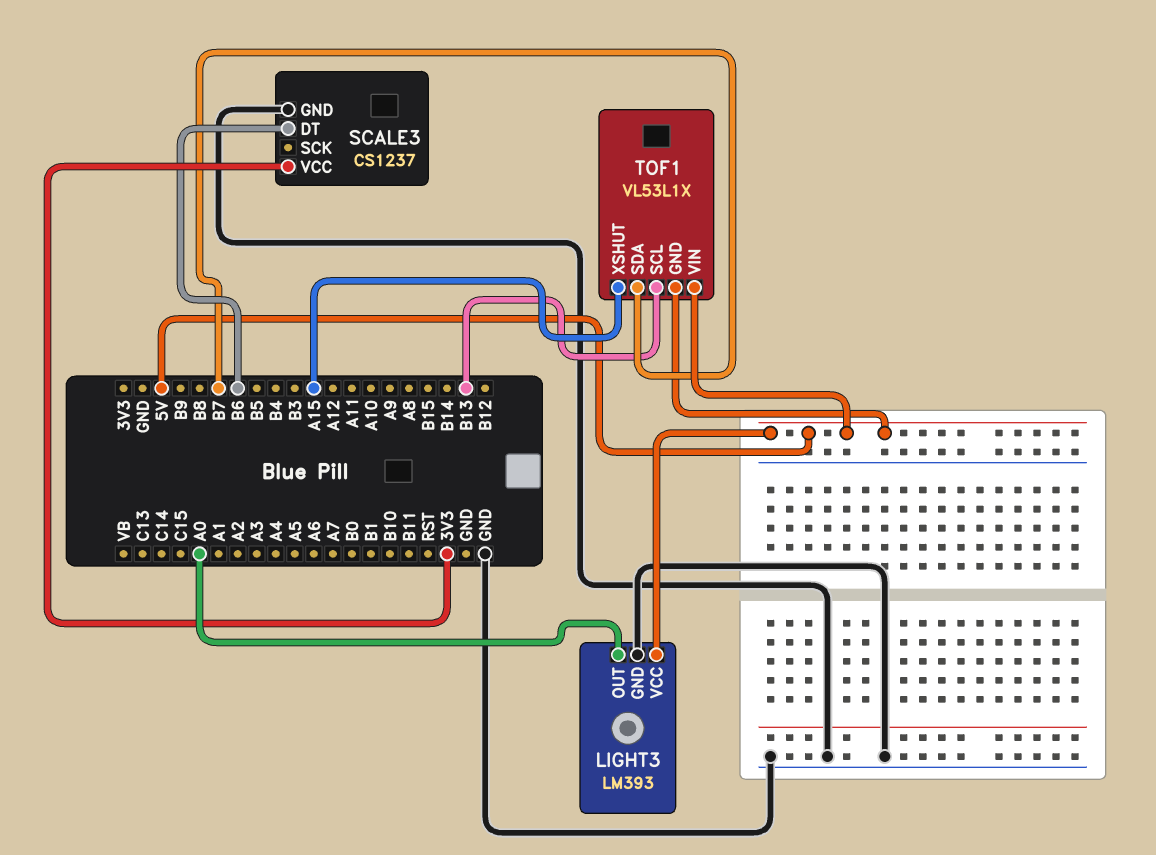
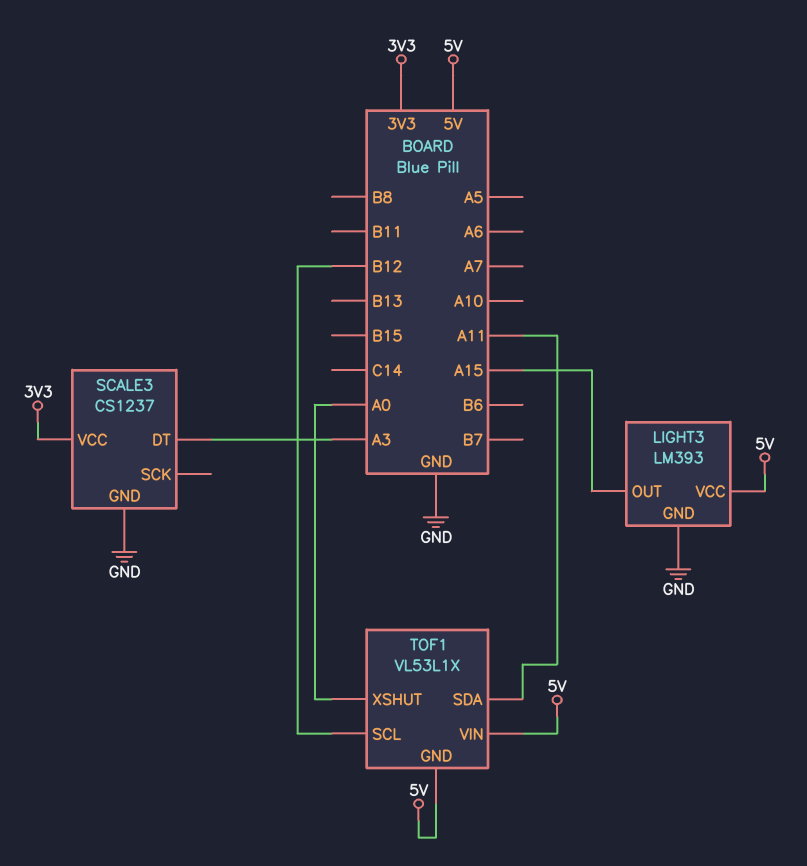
LIGHT3 pin OUT: A0 -> A15
SCALE3 pin DT: B6 -> A3
TOF1 pin SCL: B13 -> B12
TOF1 pin SDA: B7 -> A11
TOF1 pin XSHUT: A15 -> A0

